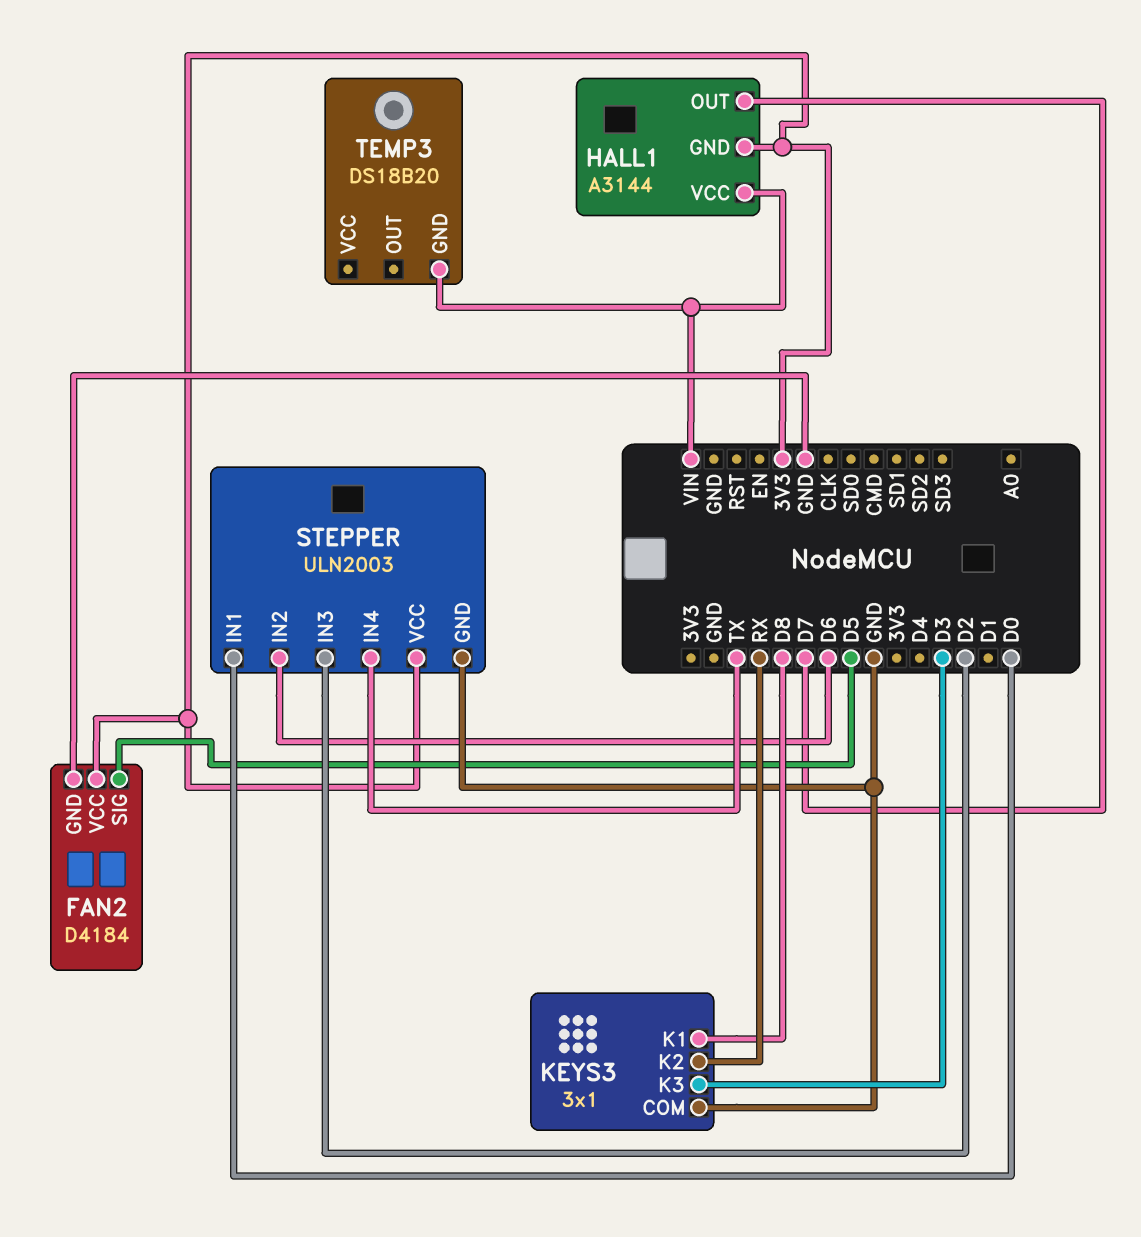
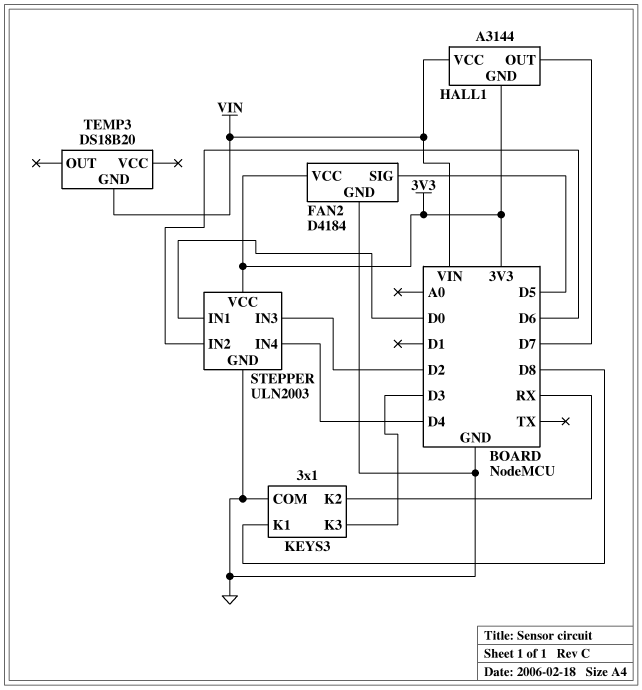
STEPPER pin IN4: TX -> D4

